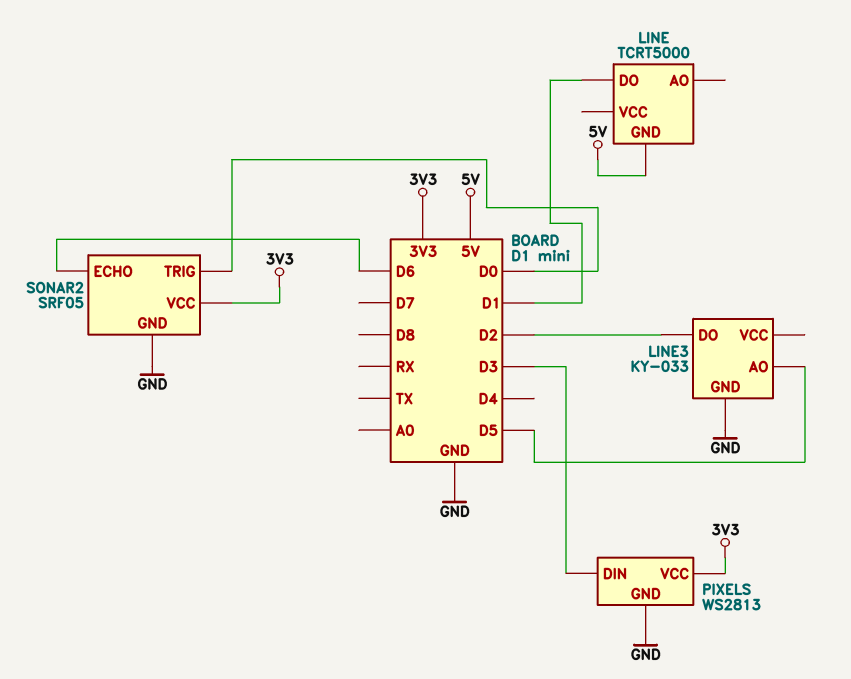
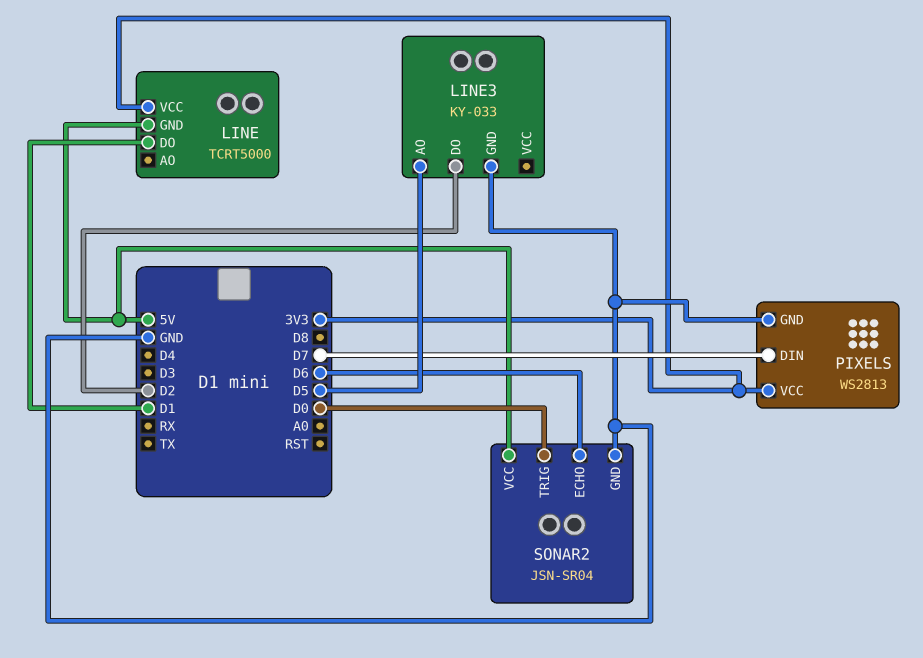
LINE pin VCC: none -> 3V3
PIXELS pin DIN: D3 -> D7
SONAR2: SRF05 -> JSN-SR04
SONAR2 pin VCC: 3V3 -> 5V

